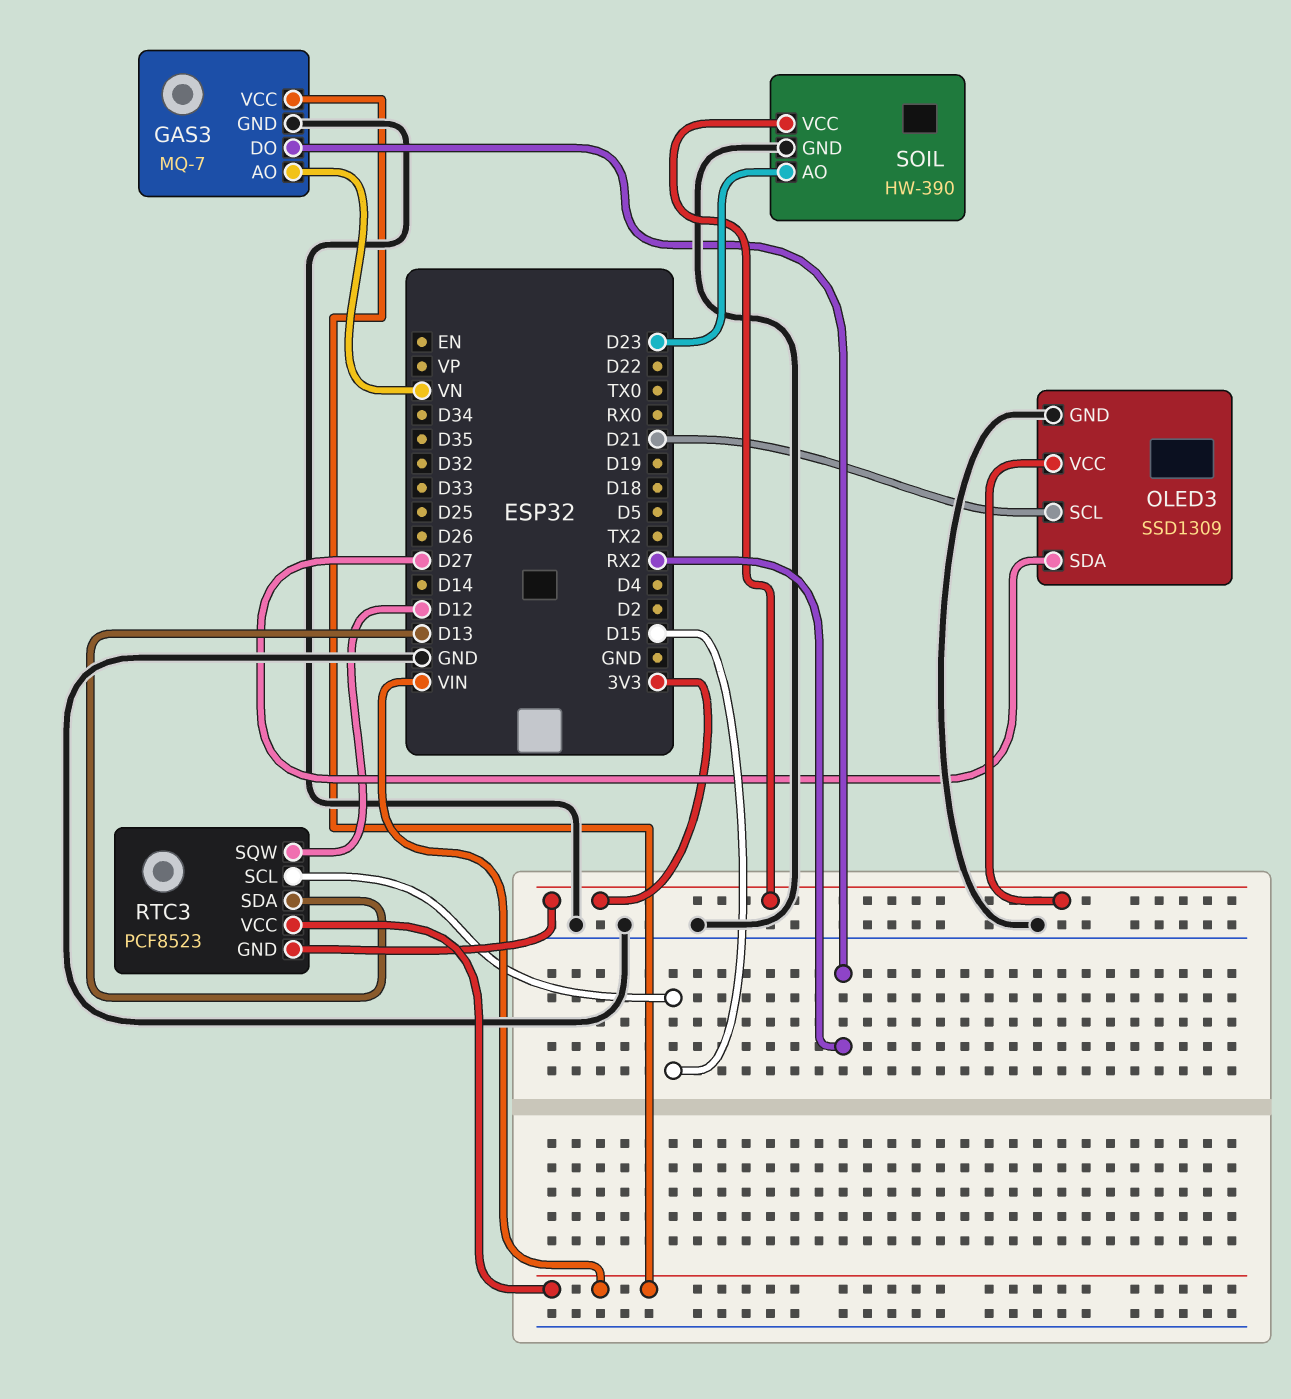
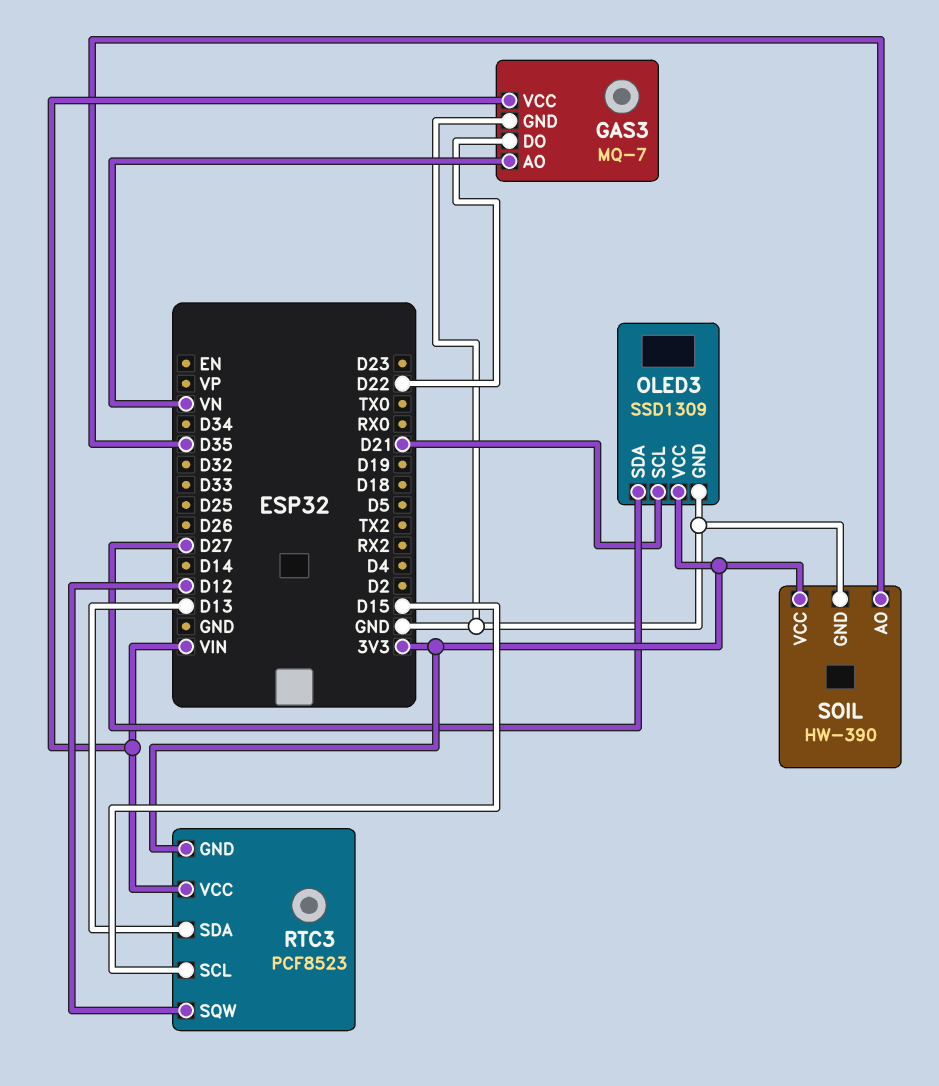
GAS3 pin DO: RX2 -> D22
SOIL pin AO: D23 -> D35

